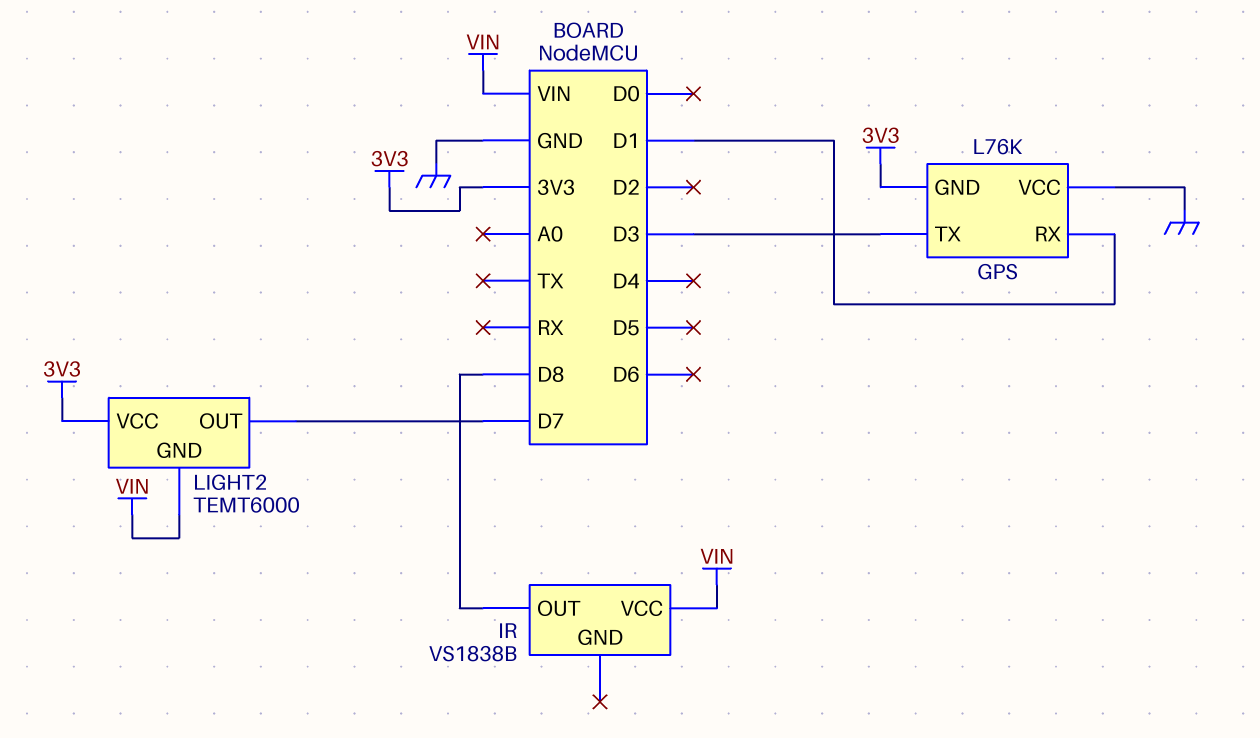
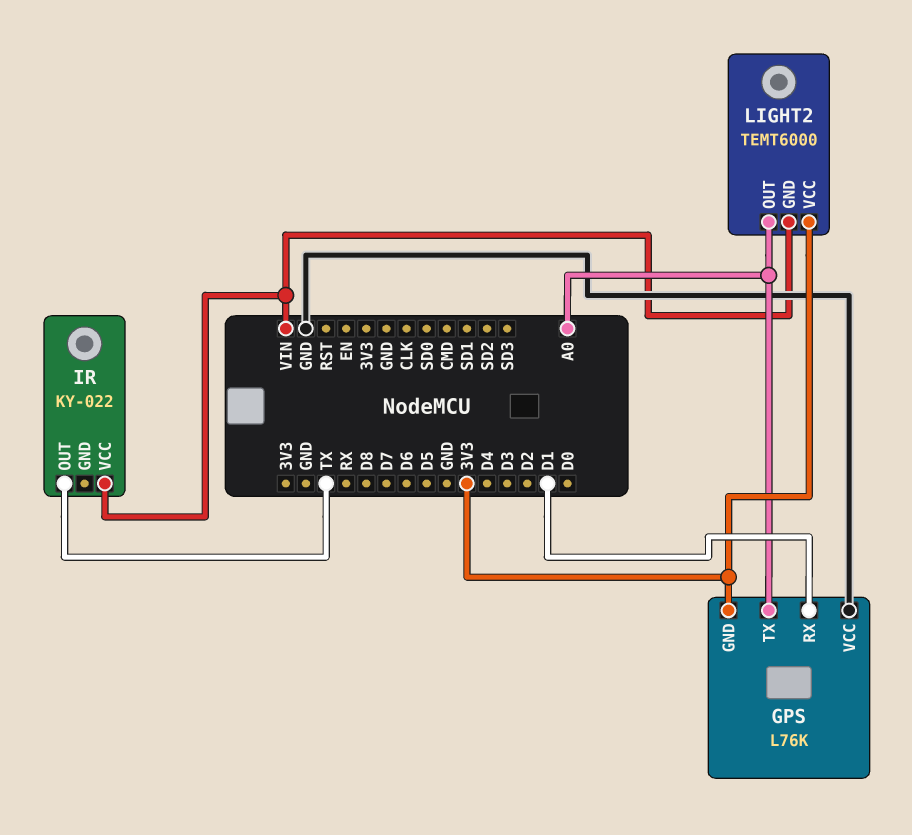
GPS pin TX: D3 -> A0
IR: VS1838B -> KY-022
IR pin OUT: D8 -> TX
LIGHT2 pin OUT: D7 -> A0

